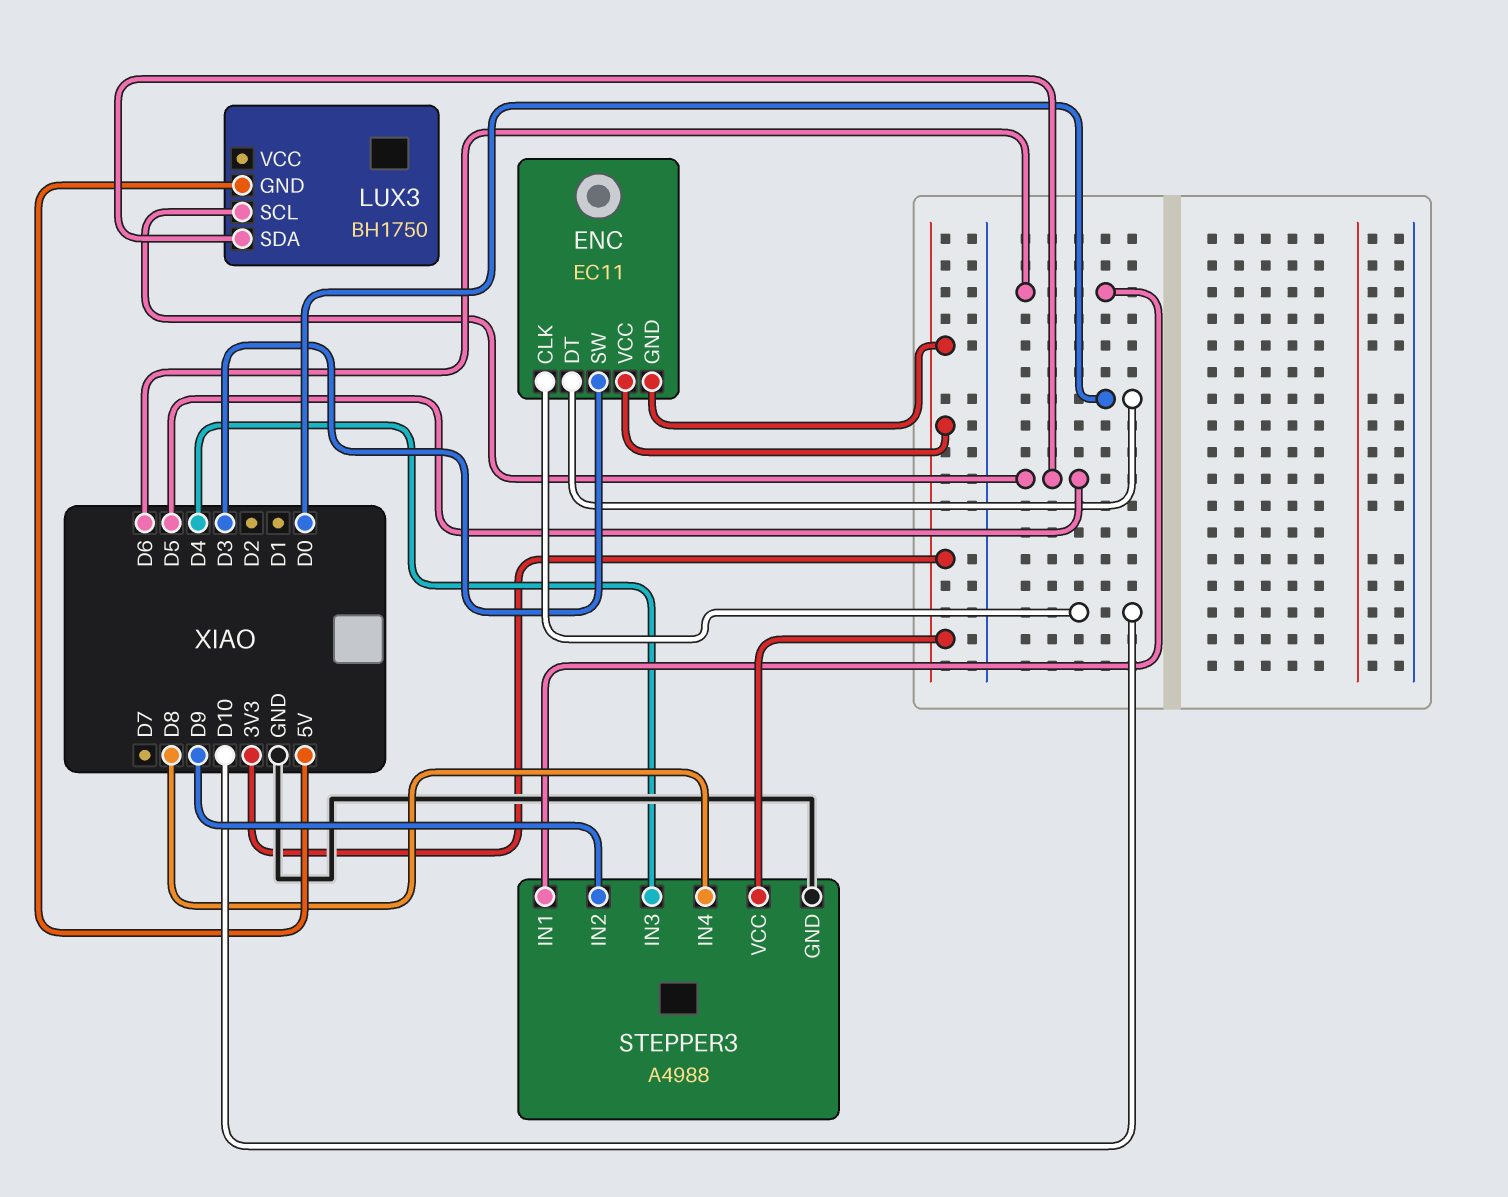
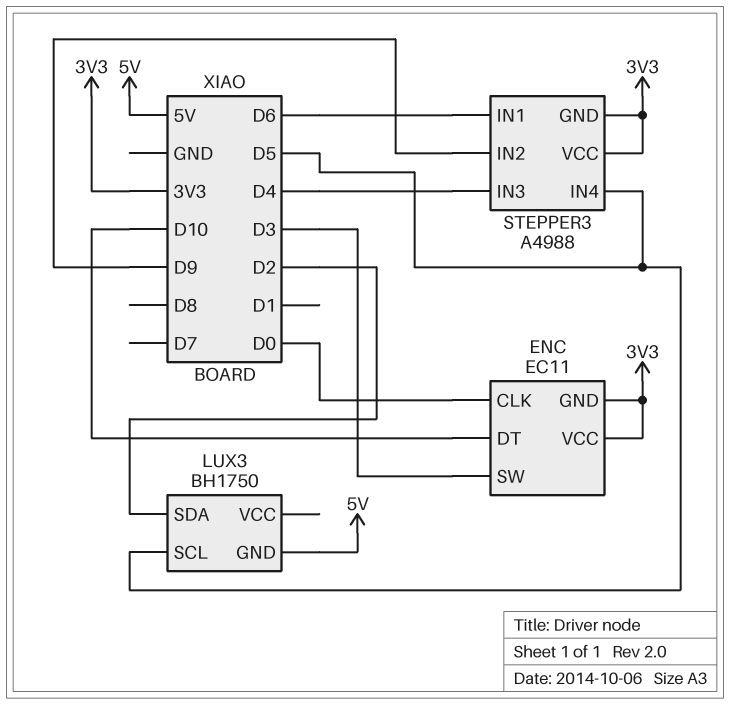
ENC pin CLK: D10 -> D0
ENC pin DT: D0 -> D10
LUX3 pin SDA: D5 -> D2
STEPPER3 pin GND: GND -> 3V3
STEPPER3 pin IN4: D8 -> D5

